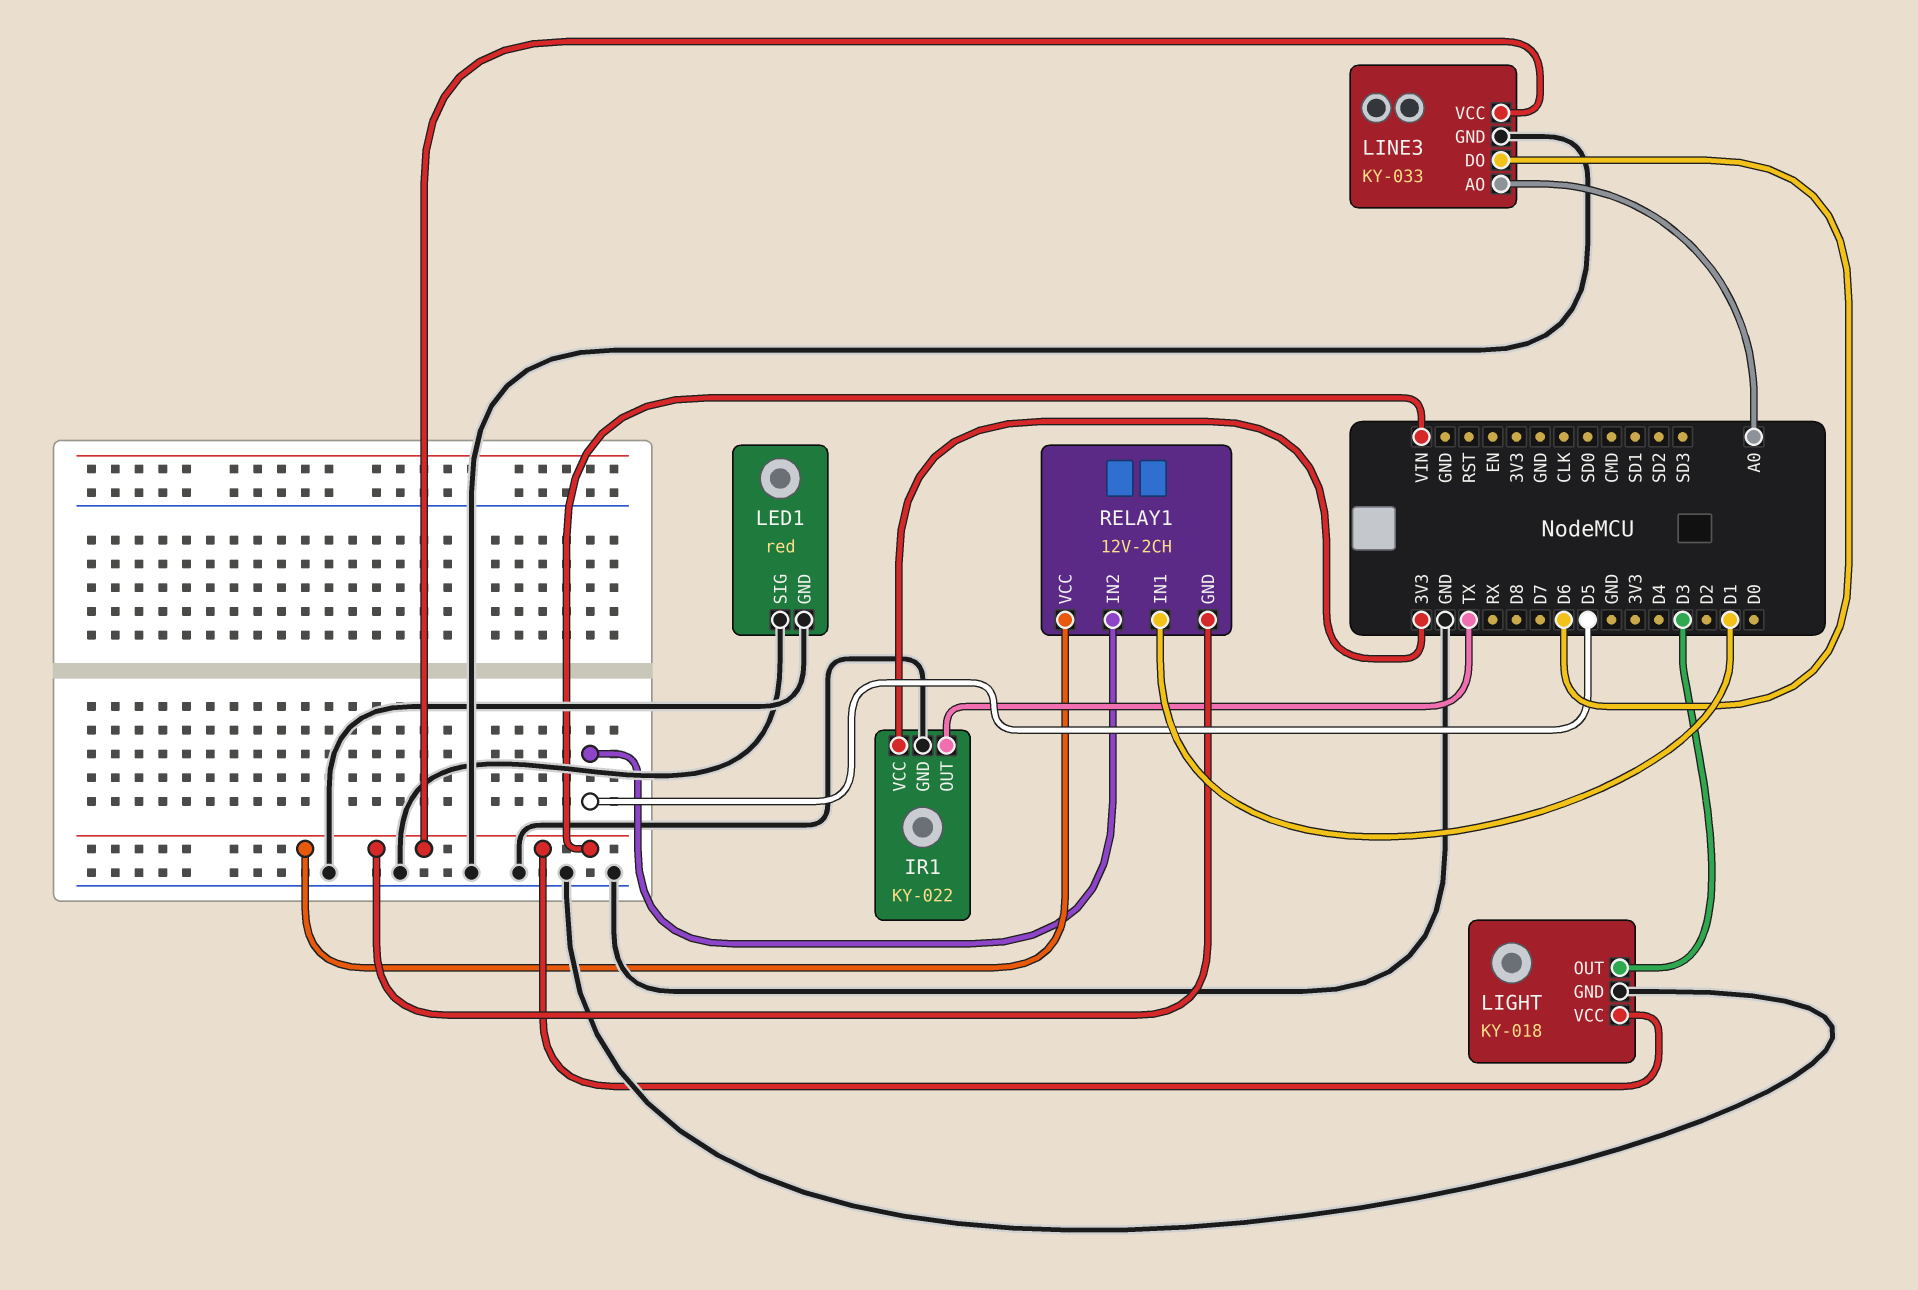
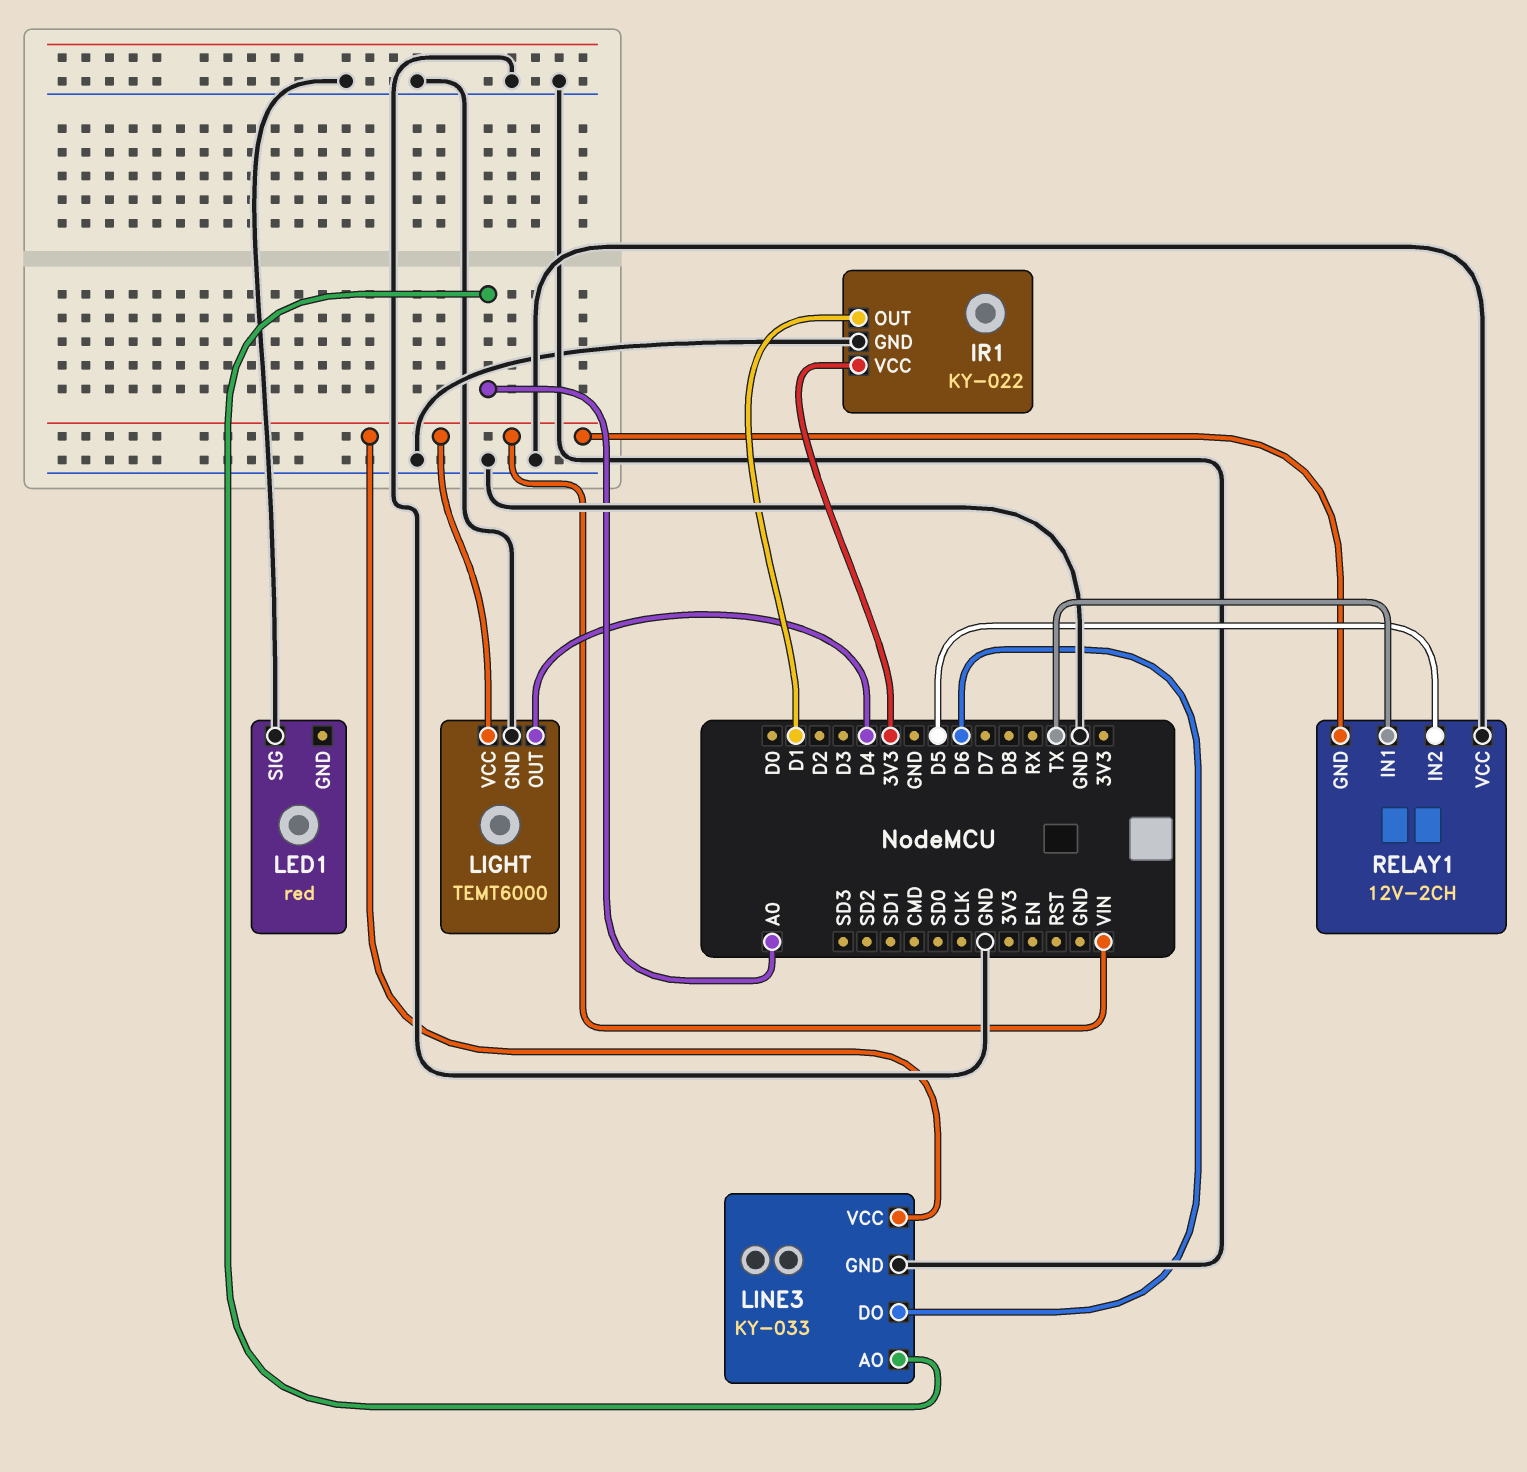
IR1 pin OUT: TX -> D1
LED1 pin GND: GND -> none
LIGHT: KY-018 -> TEMT6000
LIGHT pin OUT: D3 -> D4
RELAY1 pin IN1: D1 -> TX
RELAY1 pin VCC: VIN -> GND

